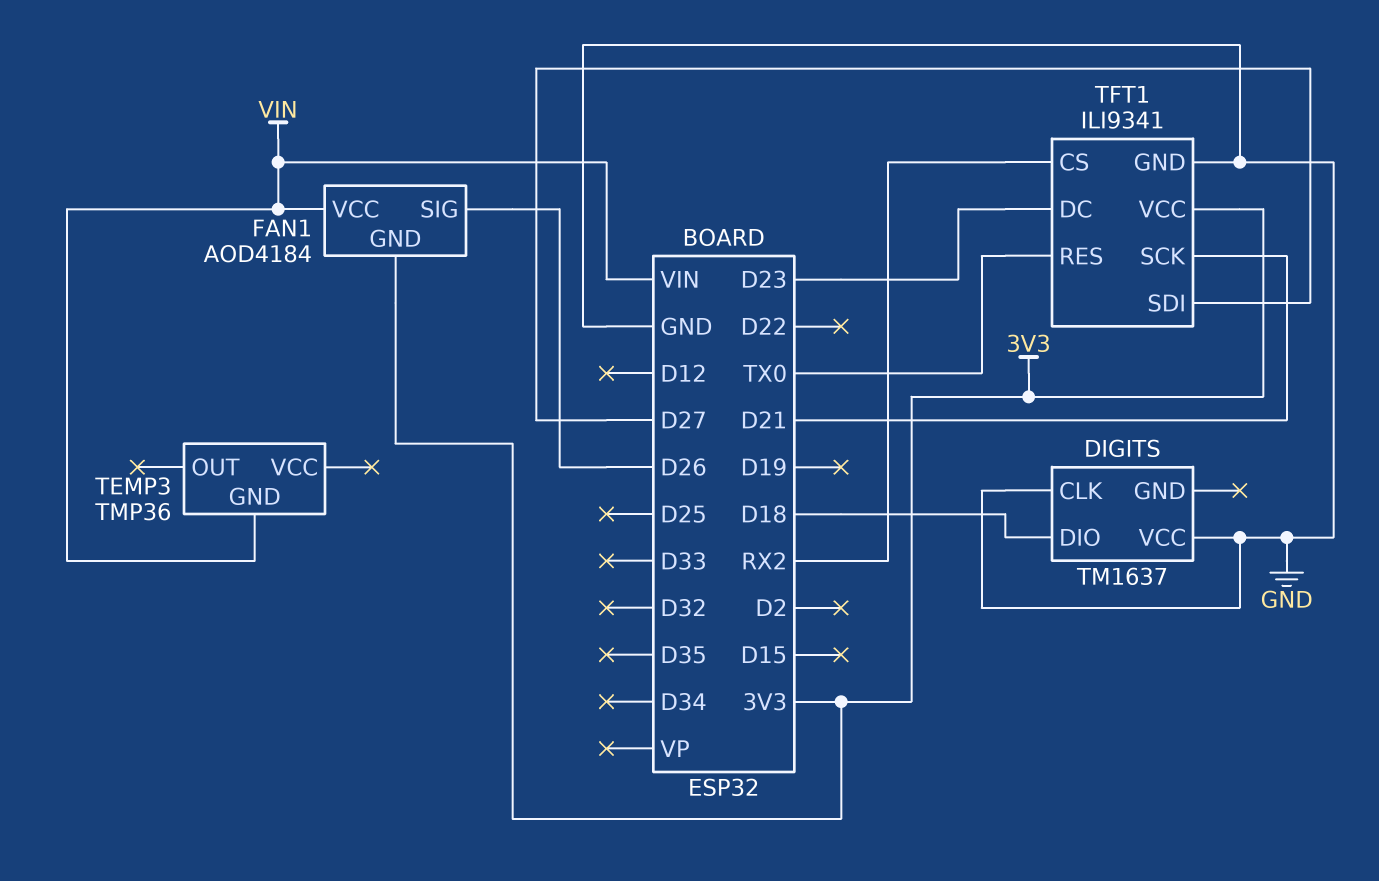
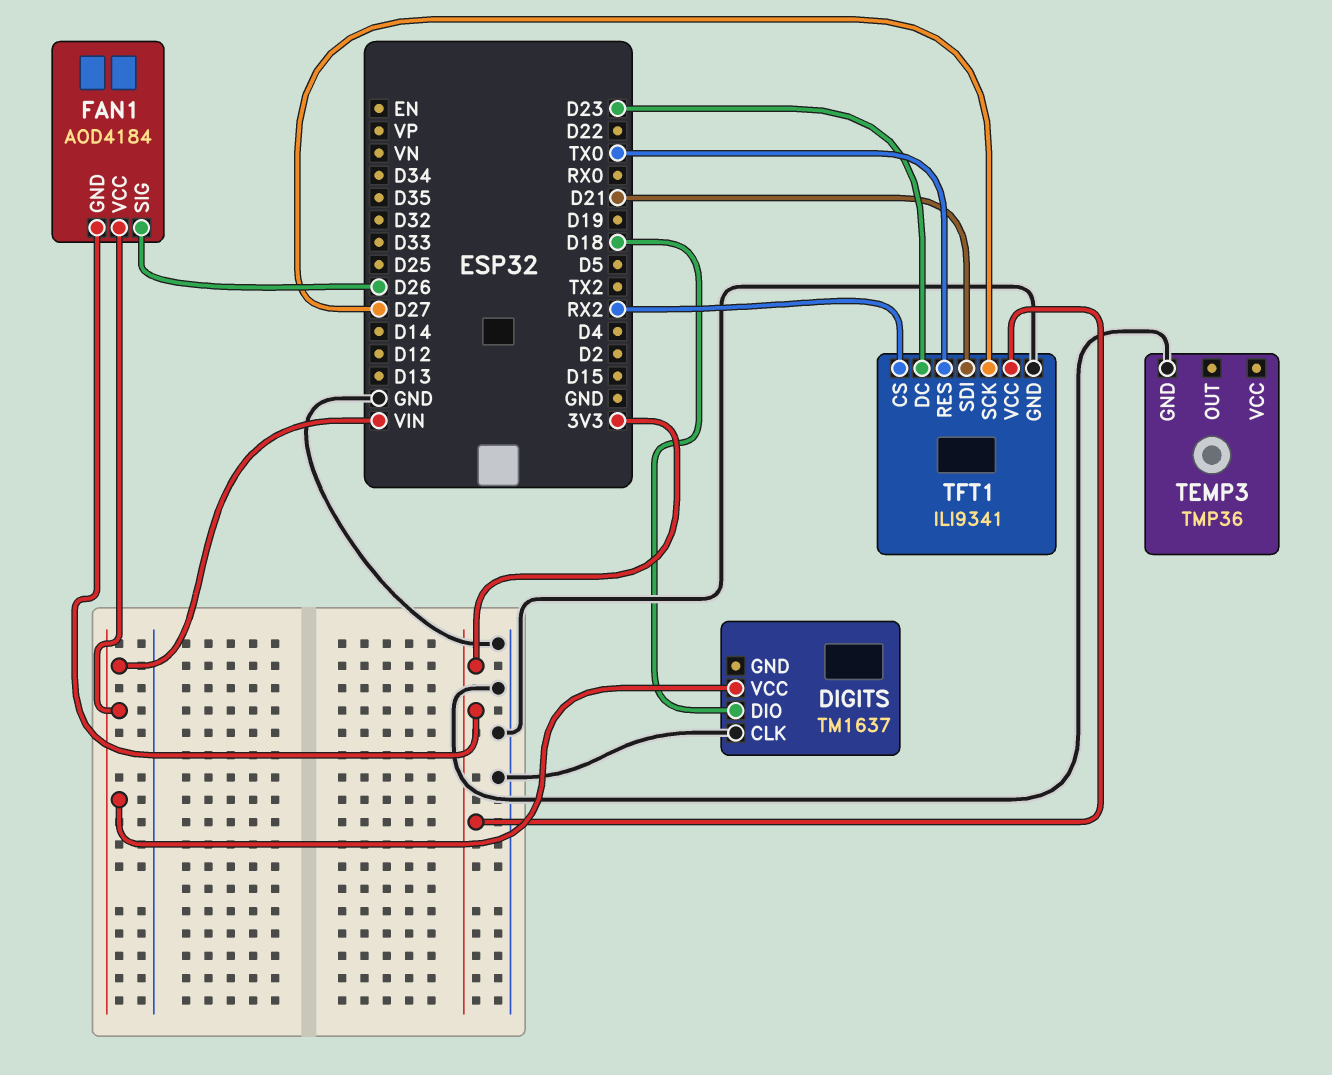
DIGITS pin VCC: GND -> VIN
TEMP3 pin GND: VIN -> GND
TFT1 pin SCK: D21 -> D27
TFT1 pin SDI: D27 -> D21

